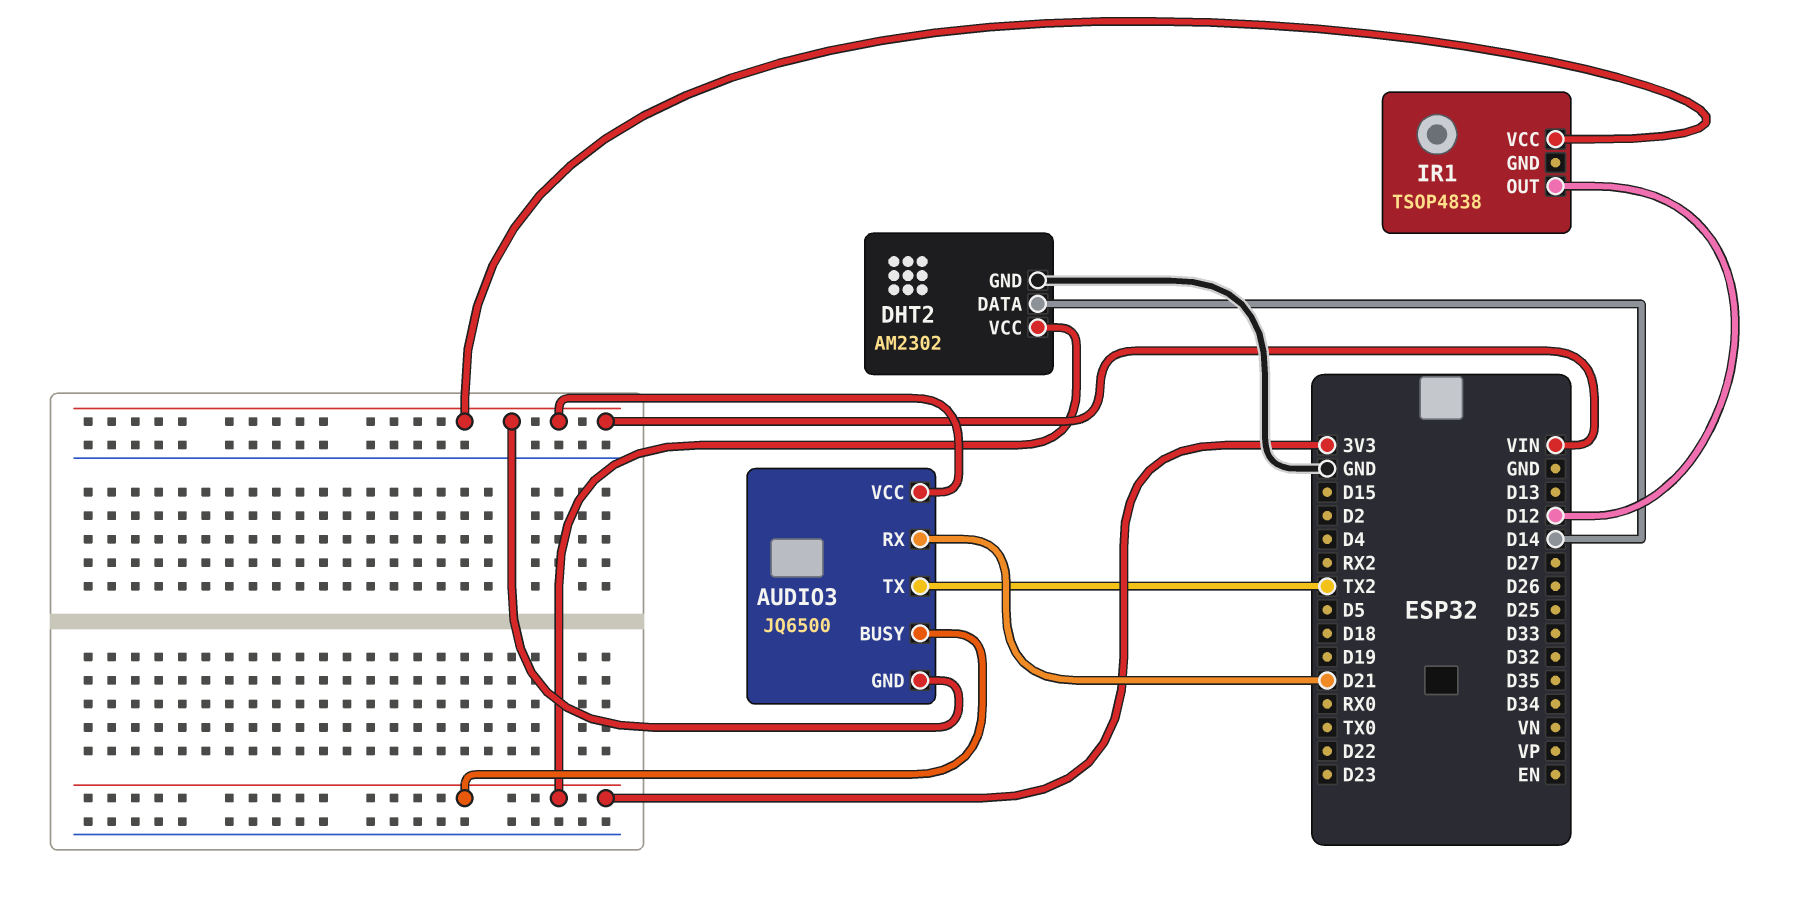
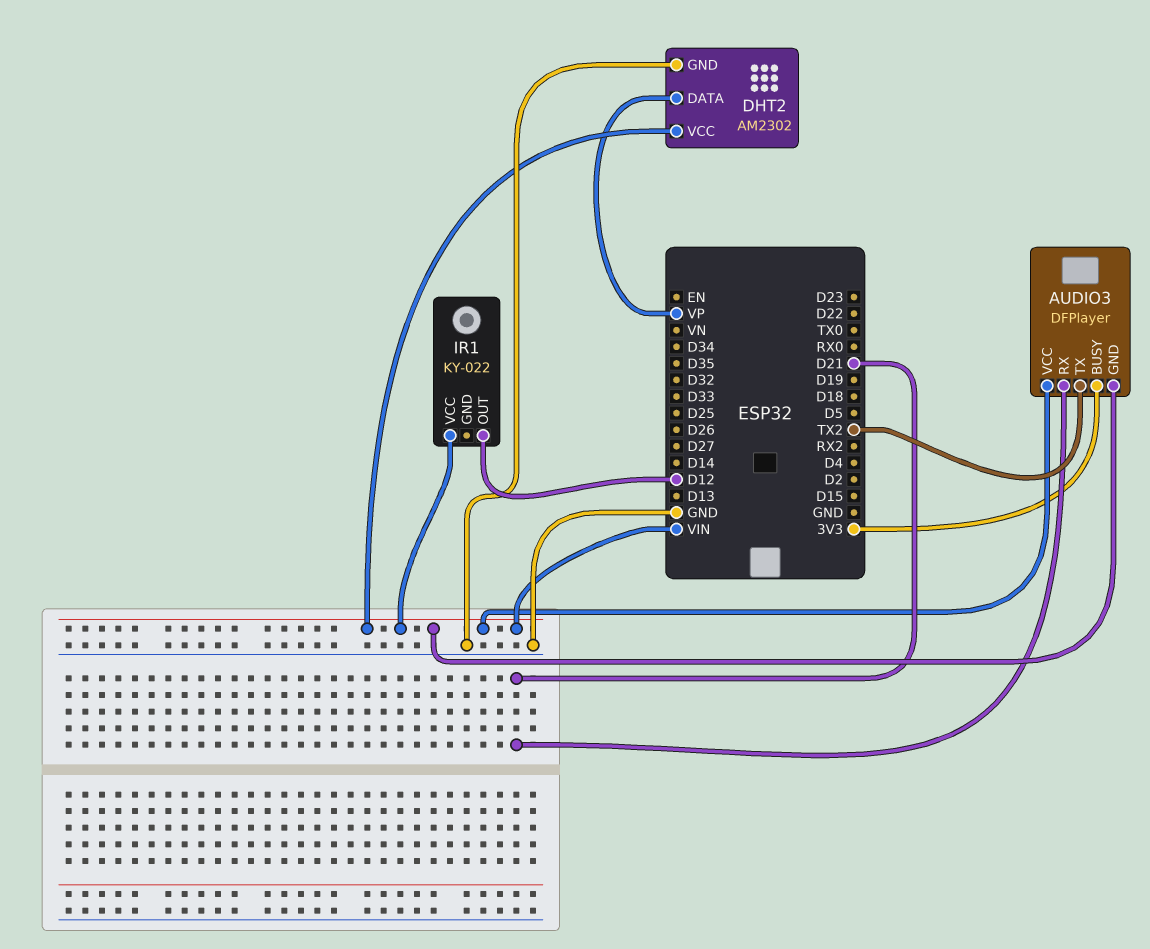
AUDIO3: JQ6500 -> DFPlayer
DHT2 pin DATA: D14 -> VP
DHT2 pin VCC: 3V3 -> VIN
IR1: TSOP4838 -> KY-022

